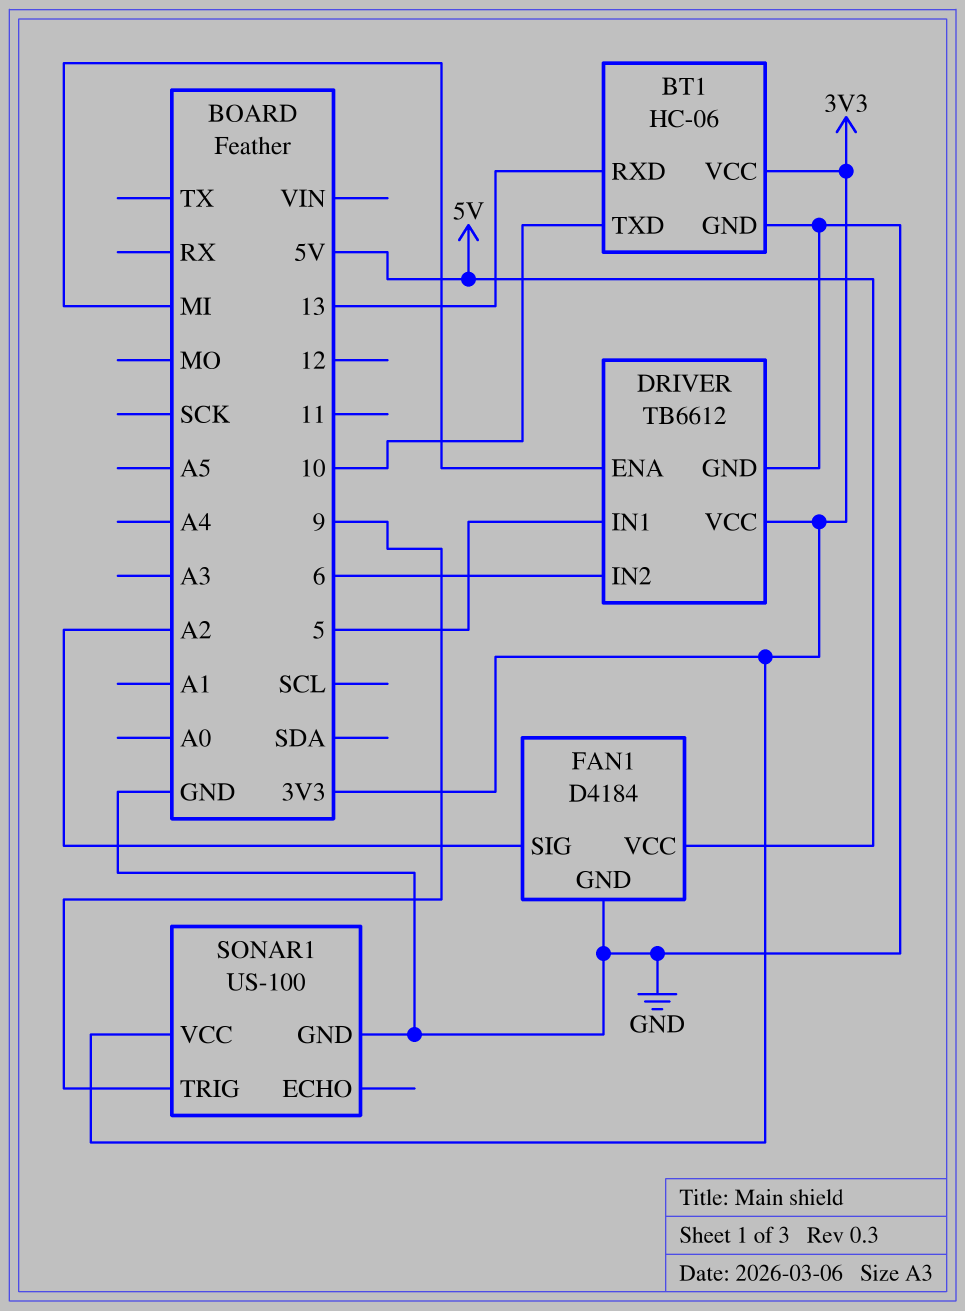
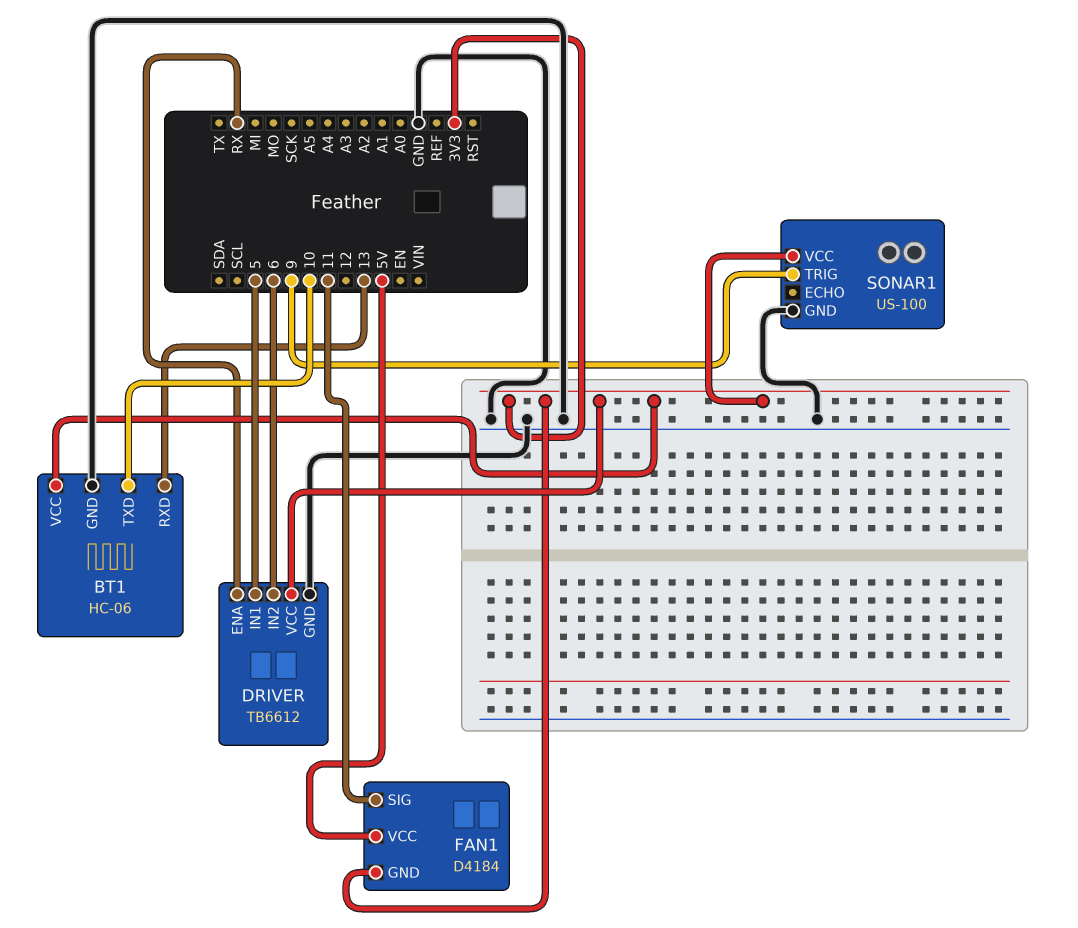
DRIVER pin ENA: MI -> RX
FAN1 pin GND: GND -> 3V3
FAN1 pin SIG: A2 -> 11

